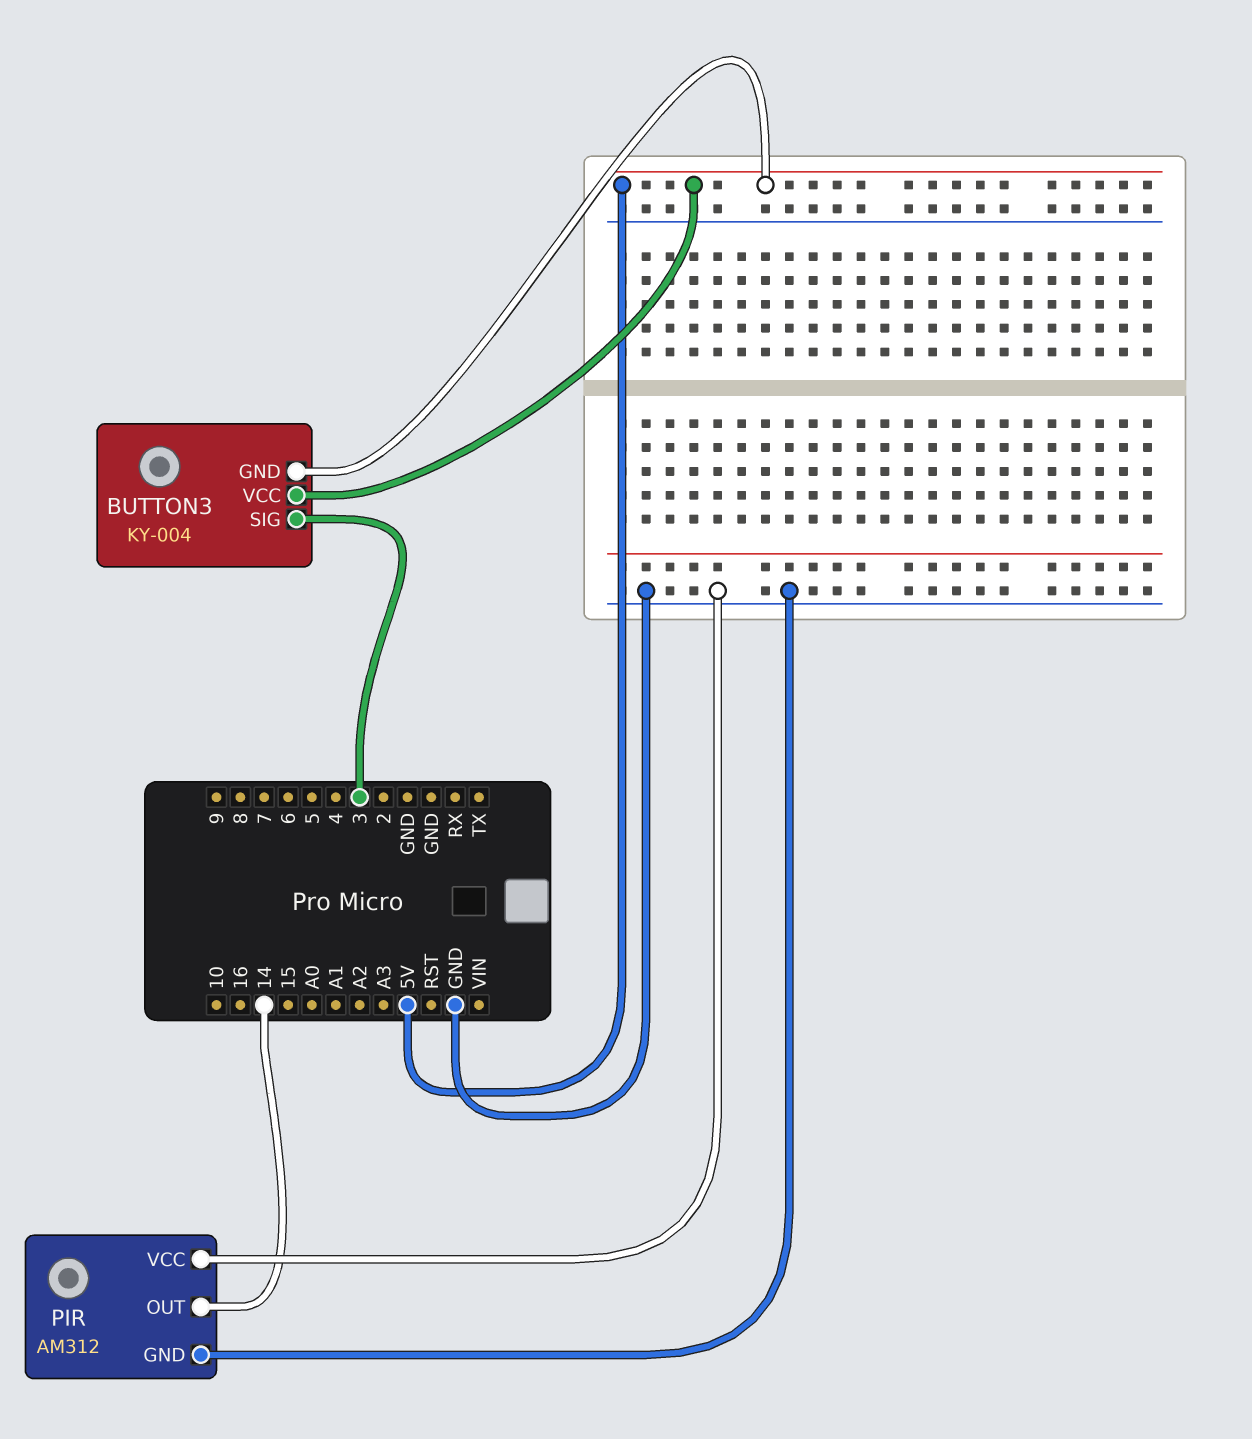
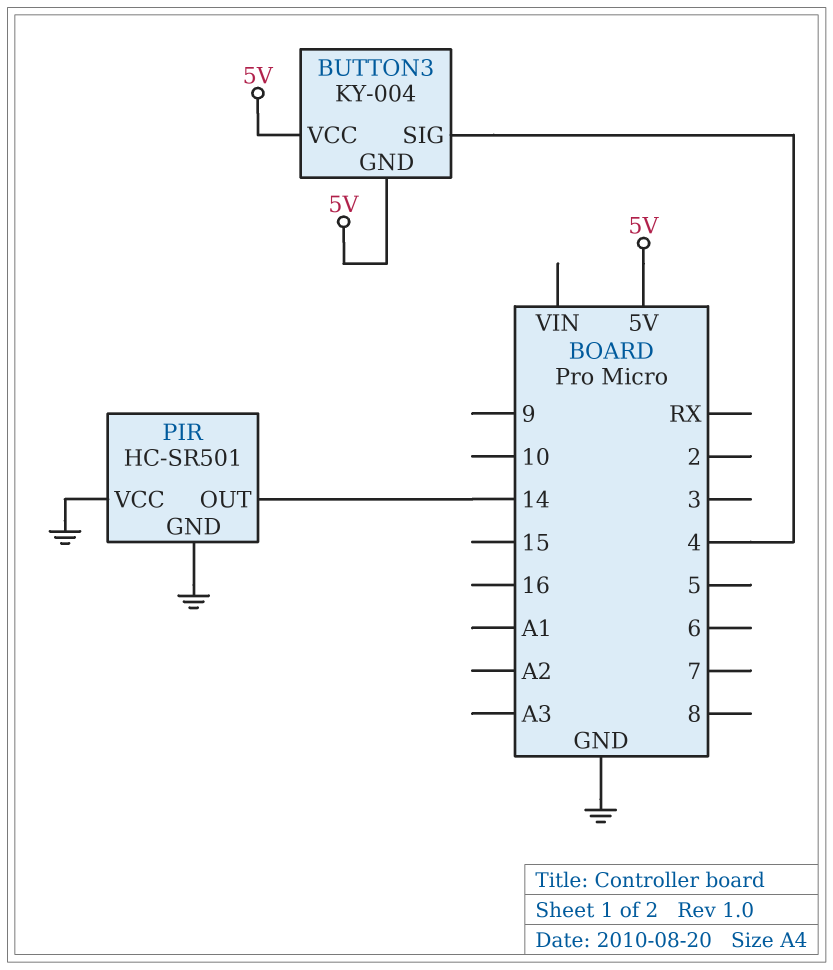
BUTTON3 pin SIG: 3 -> 4
PIR: AM312 -> HC-SR501

